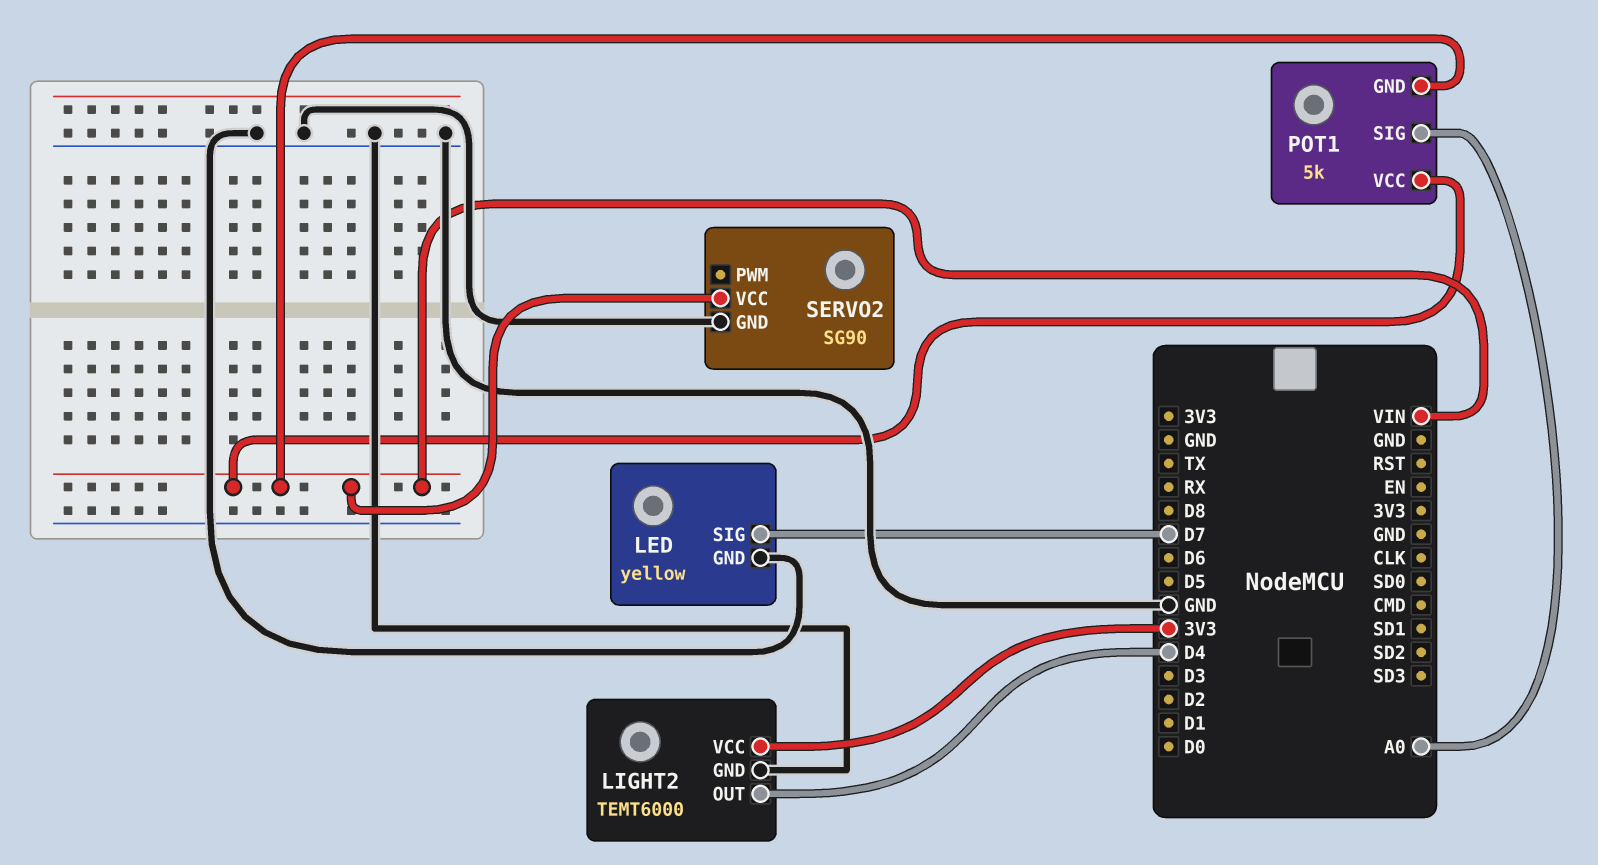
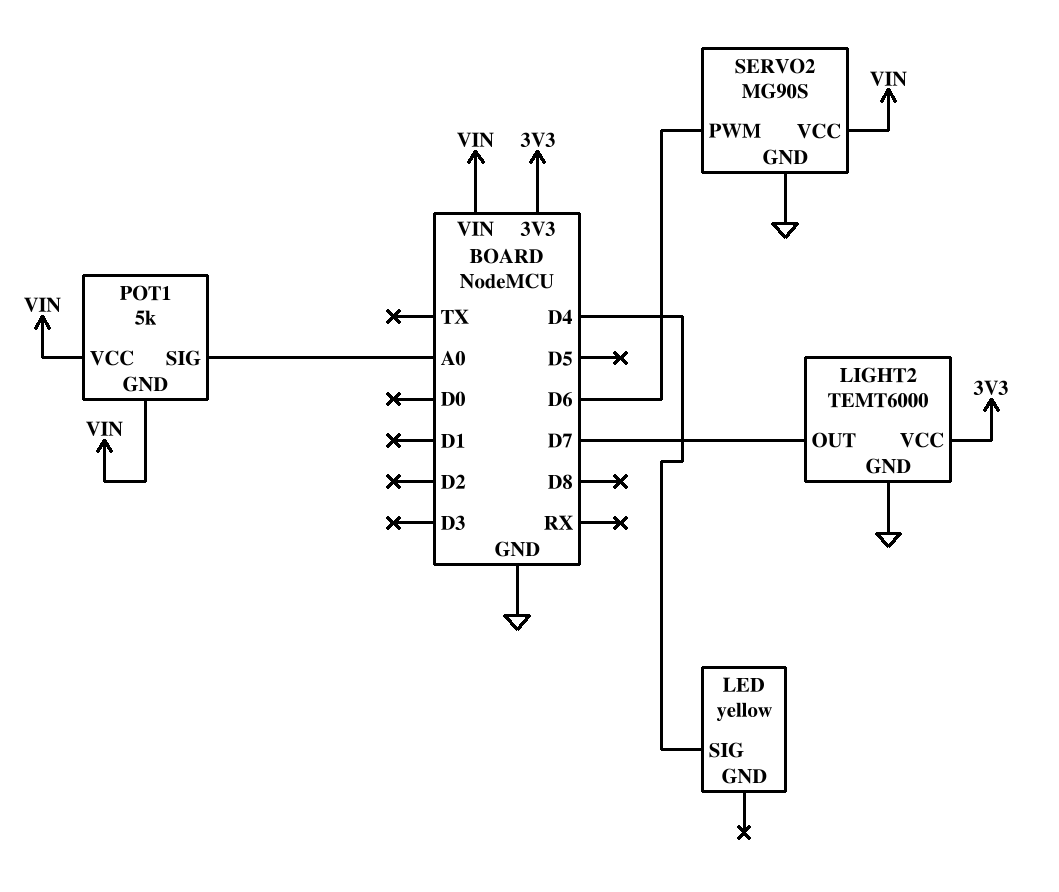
LED pin GND: GND -> none
LED pin SIG: D7 -> D4
LIGHT2 pin OUT: D4 -> D7
SERVO2: SG90 -> MG90S
SERVO2 pin PWM: none -> D6

